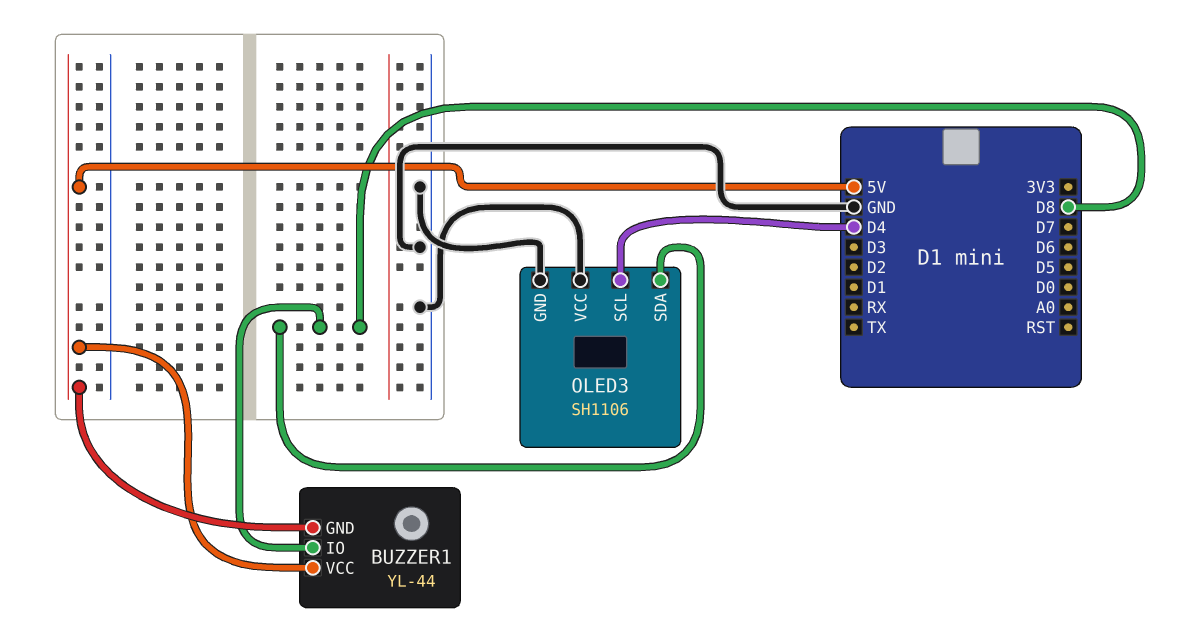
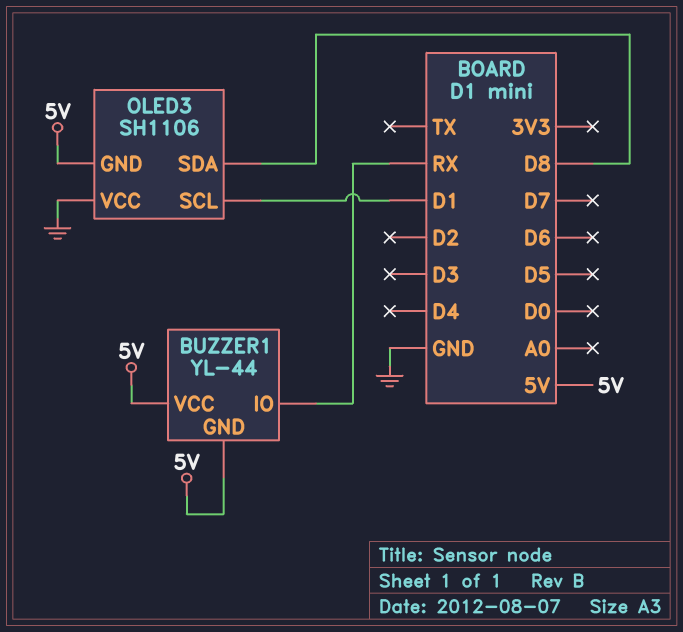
BUZZER1 pin IO: D8 -> RX
OLED3 pin GND: GND -> 5V
OLED3 pin SCL: D4 -> D1

